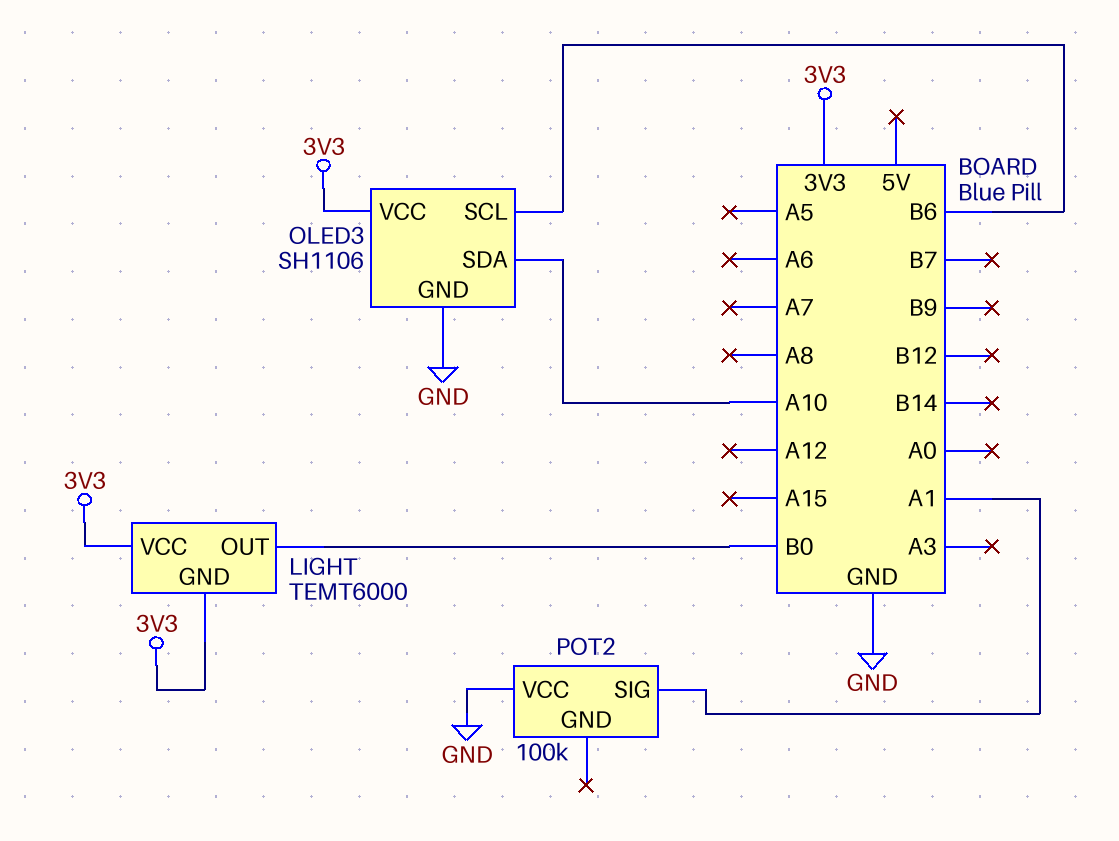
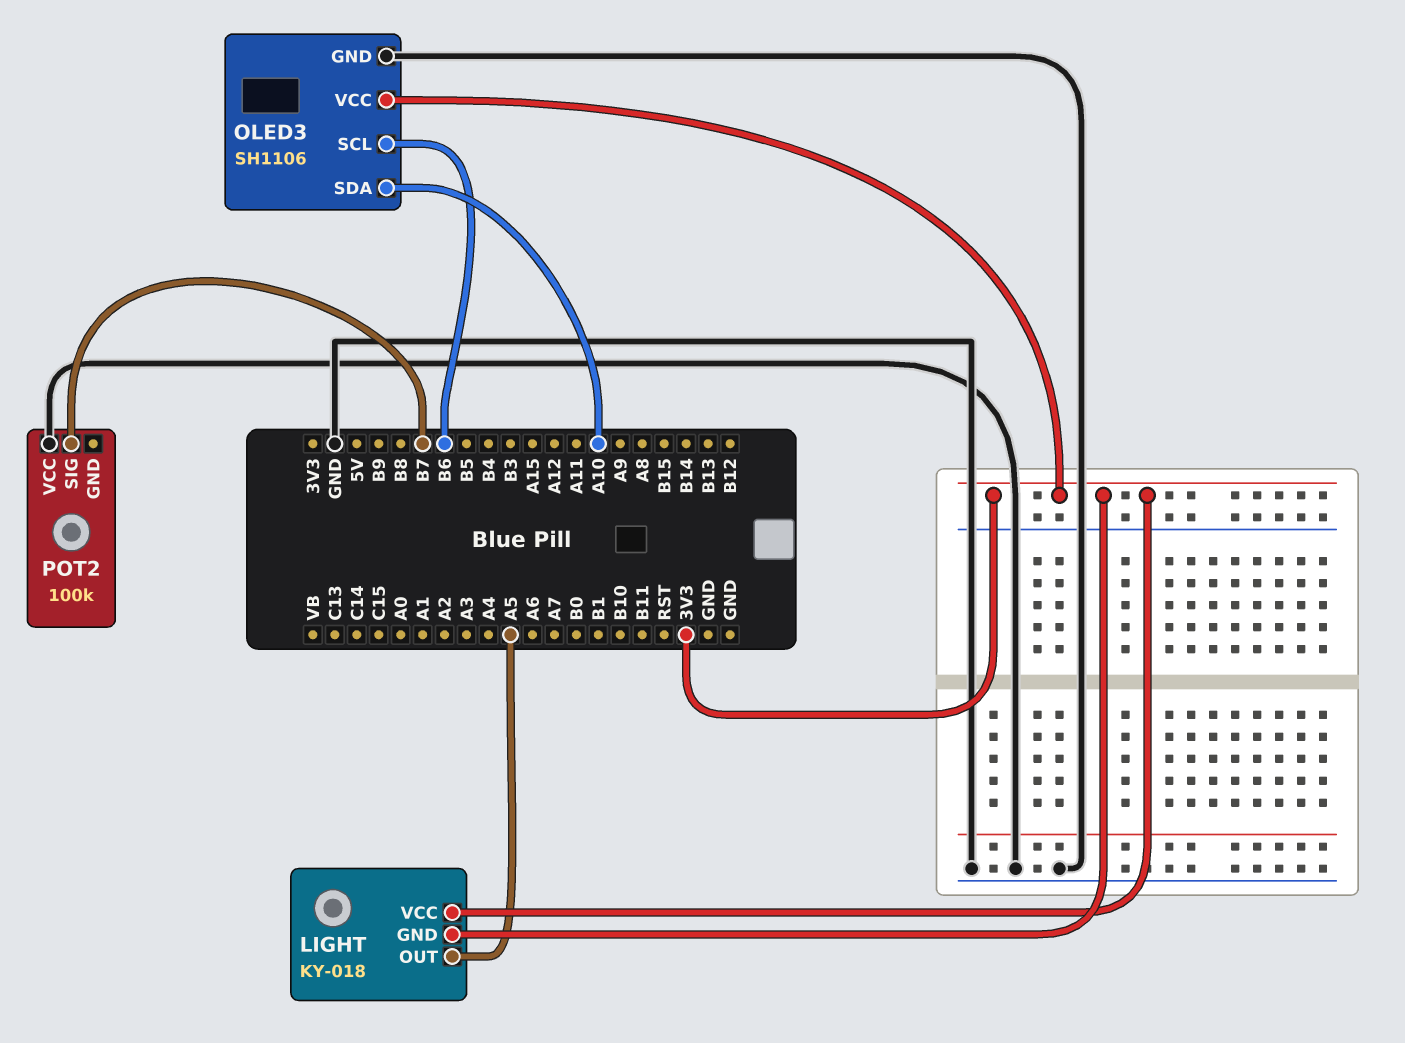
LIGHT: TEMT6000 -> KY-018
LIGHT pin OUT: B0 -> A5
POT2 pin SIG: A1 -> B7

